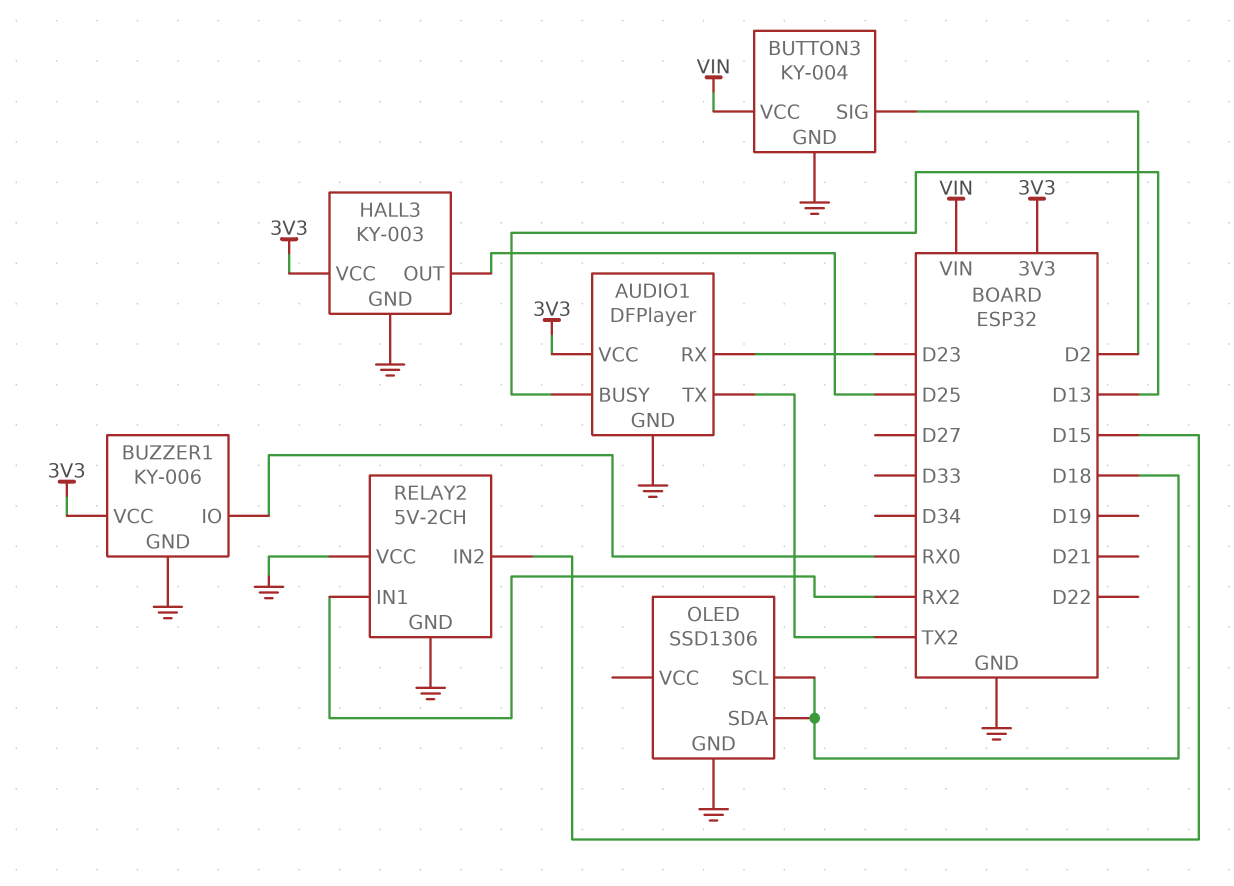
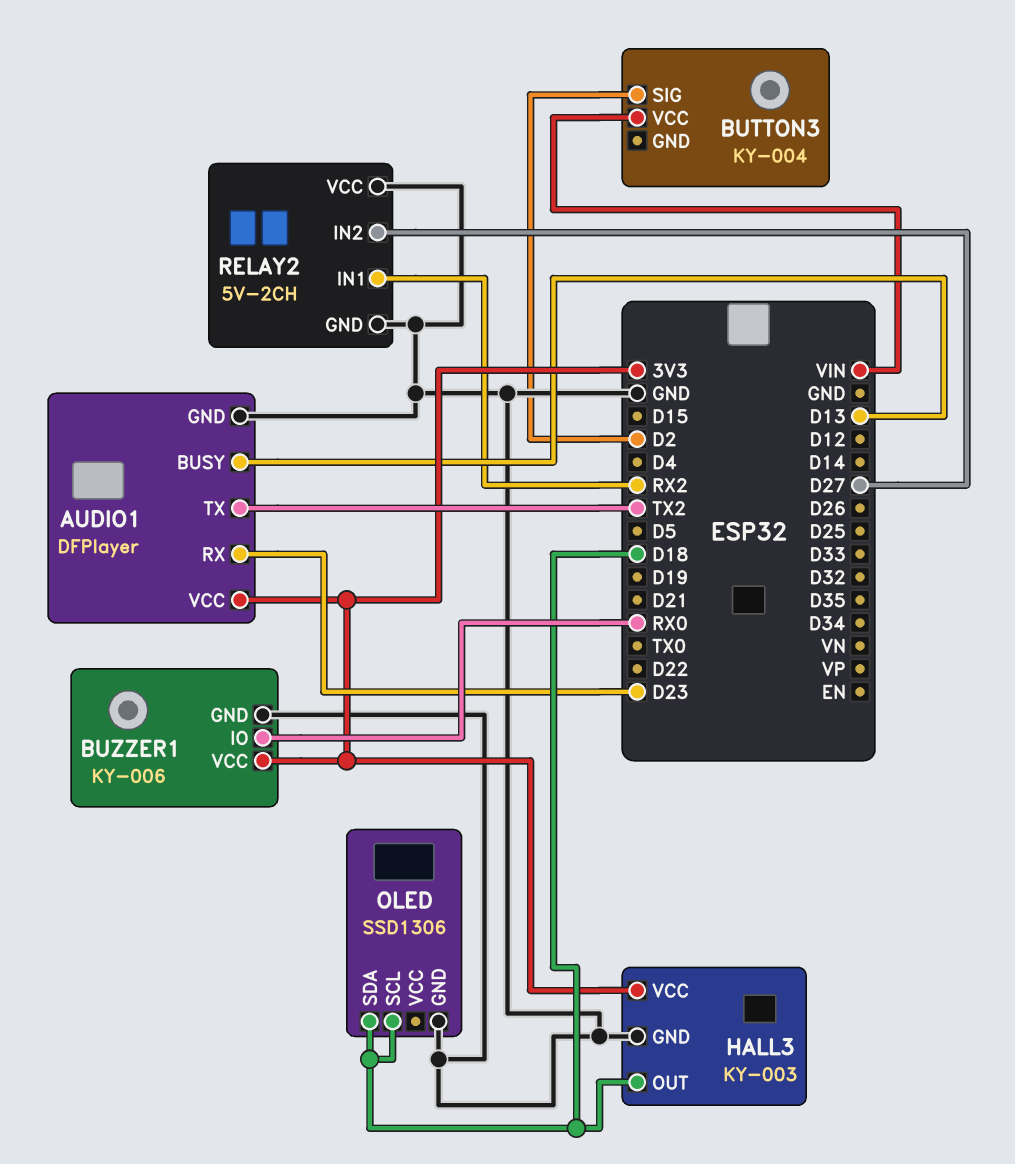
BUTTON3 pin GND: GND -> none
HALL3 pin OUT: D25 -> D18
RELAY2 pin IN2: D15 -> D27

